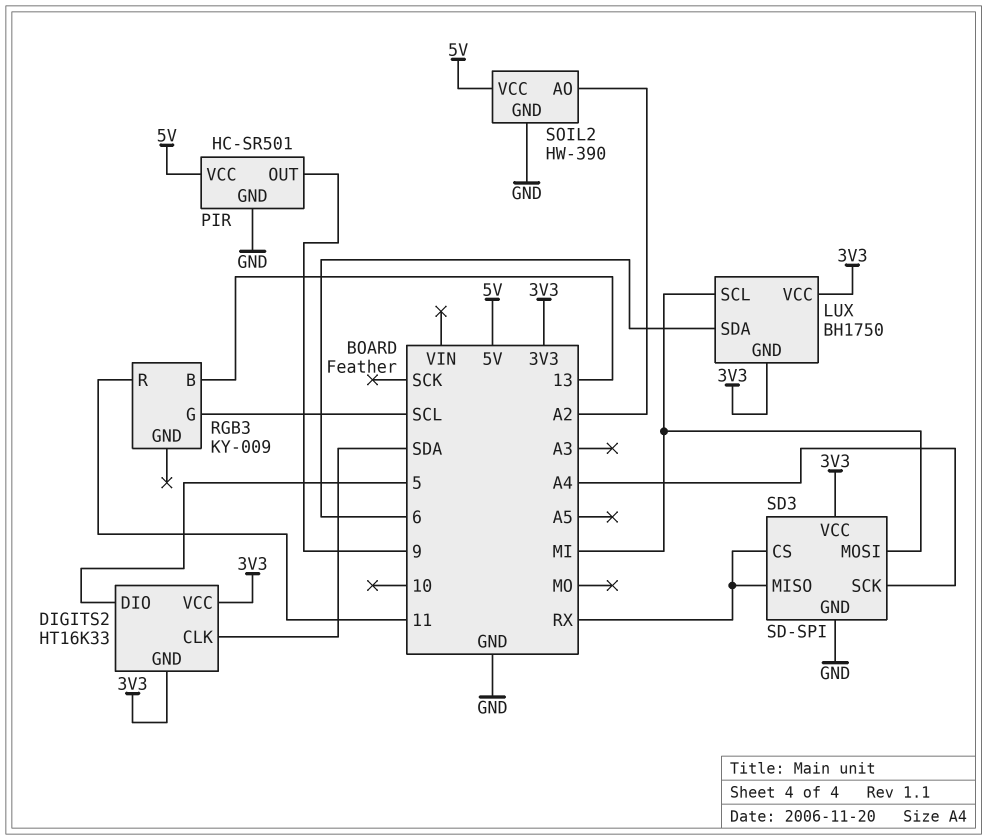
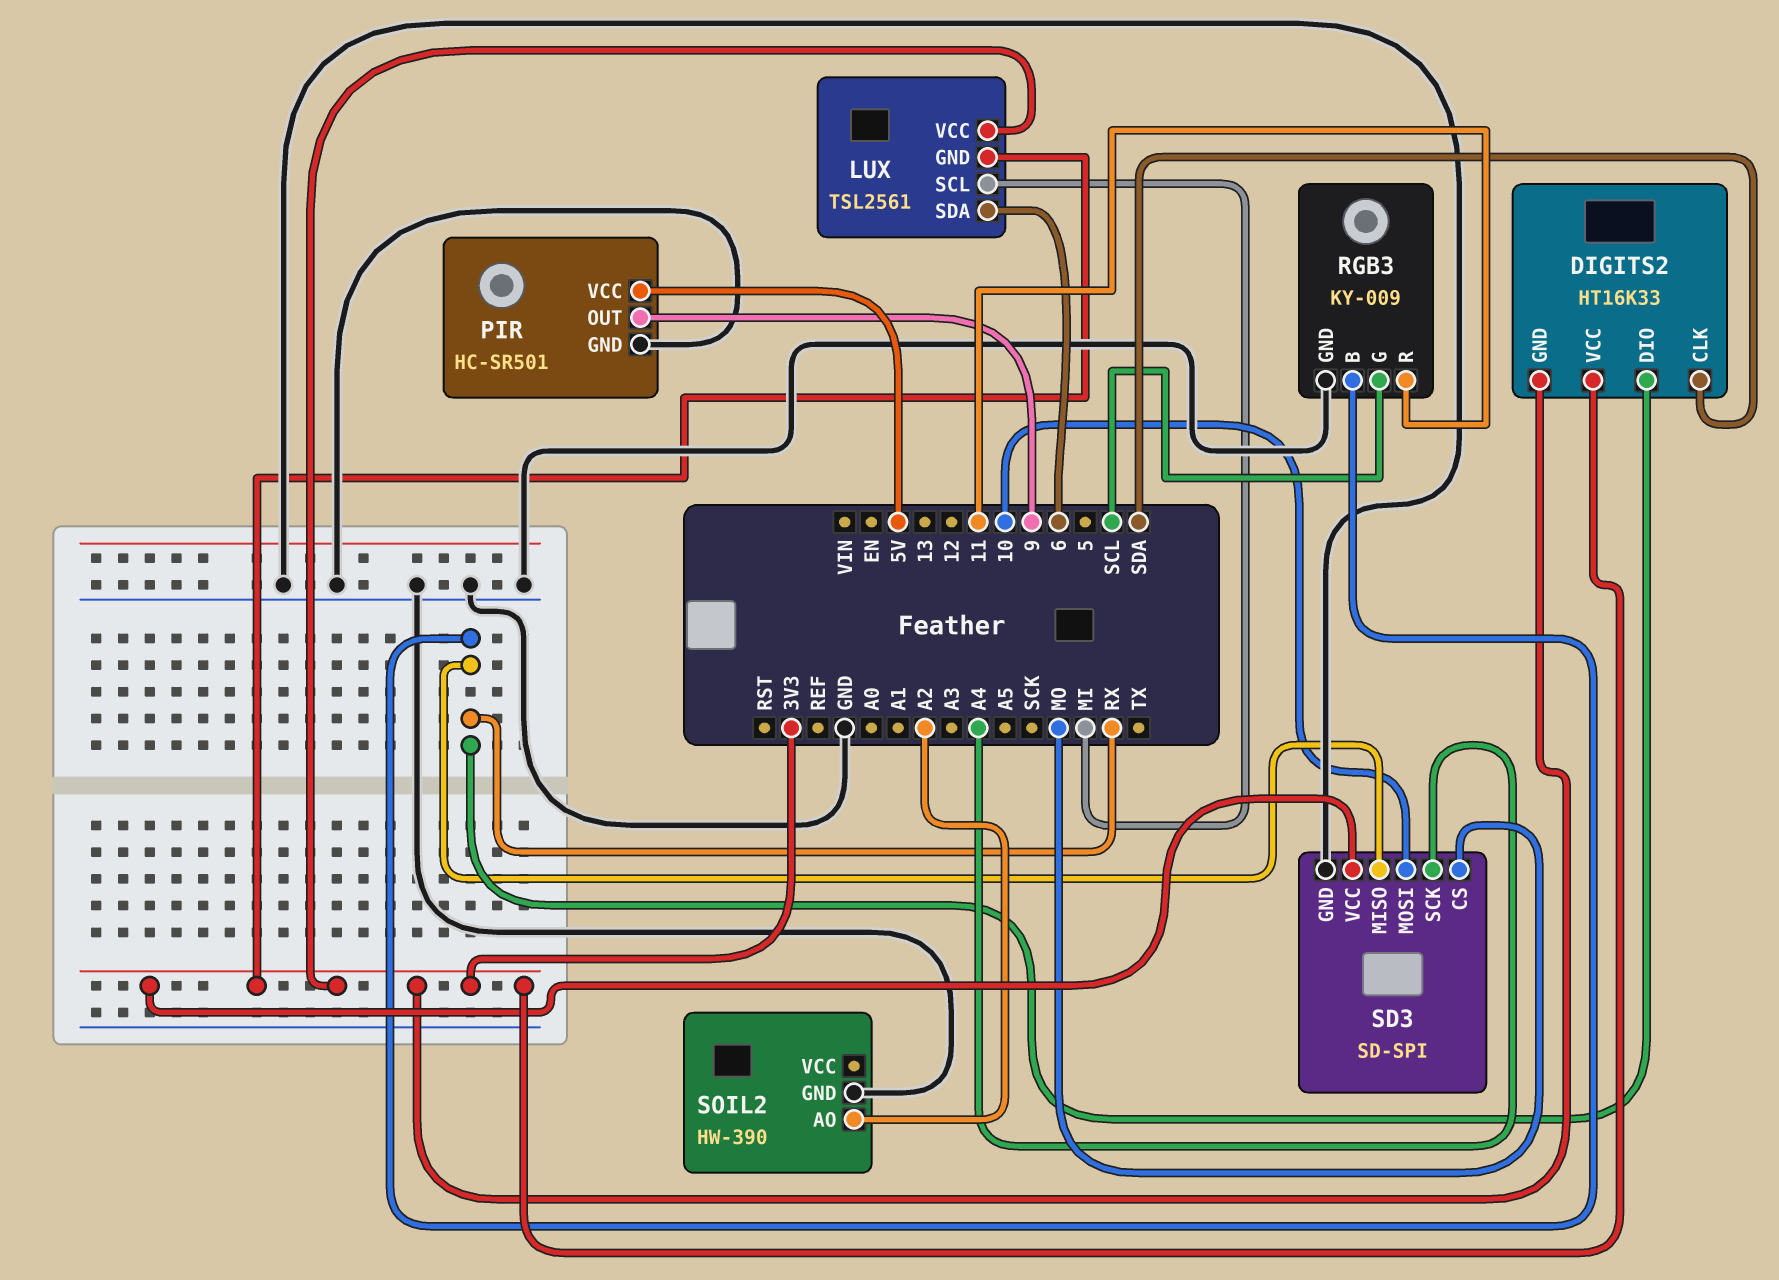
DIGITS2 pin DIO: 5 -> RX
LUX: BH1750 -> TSL2561
RGB3 pin B: 13 -> RX
RGB3 pin GND: none -> GND
SD3 pin CS: RX -> MO
SD3 pin MOSI: MI -> 10
SOIL2 pin VCC: 5V -> none

